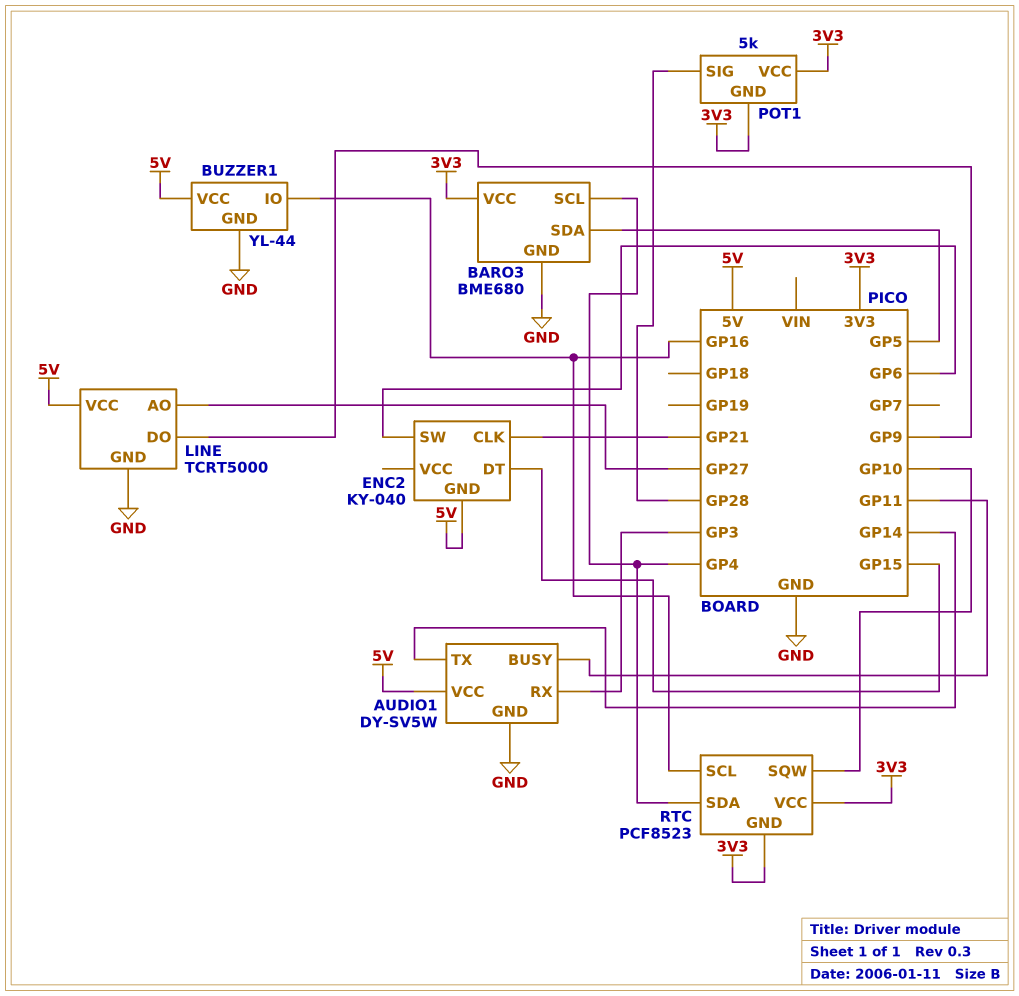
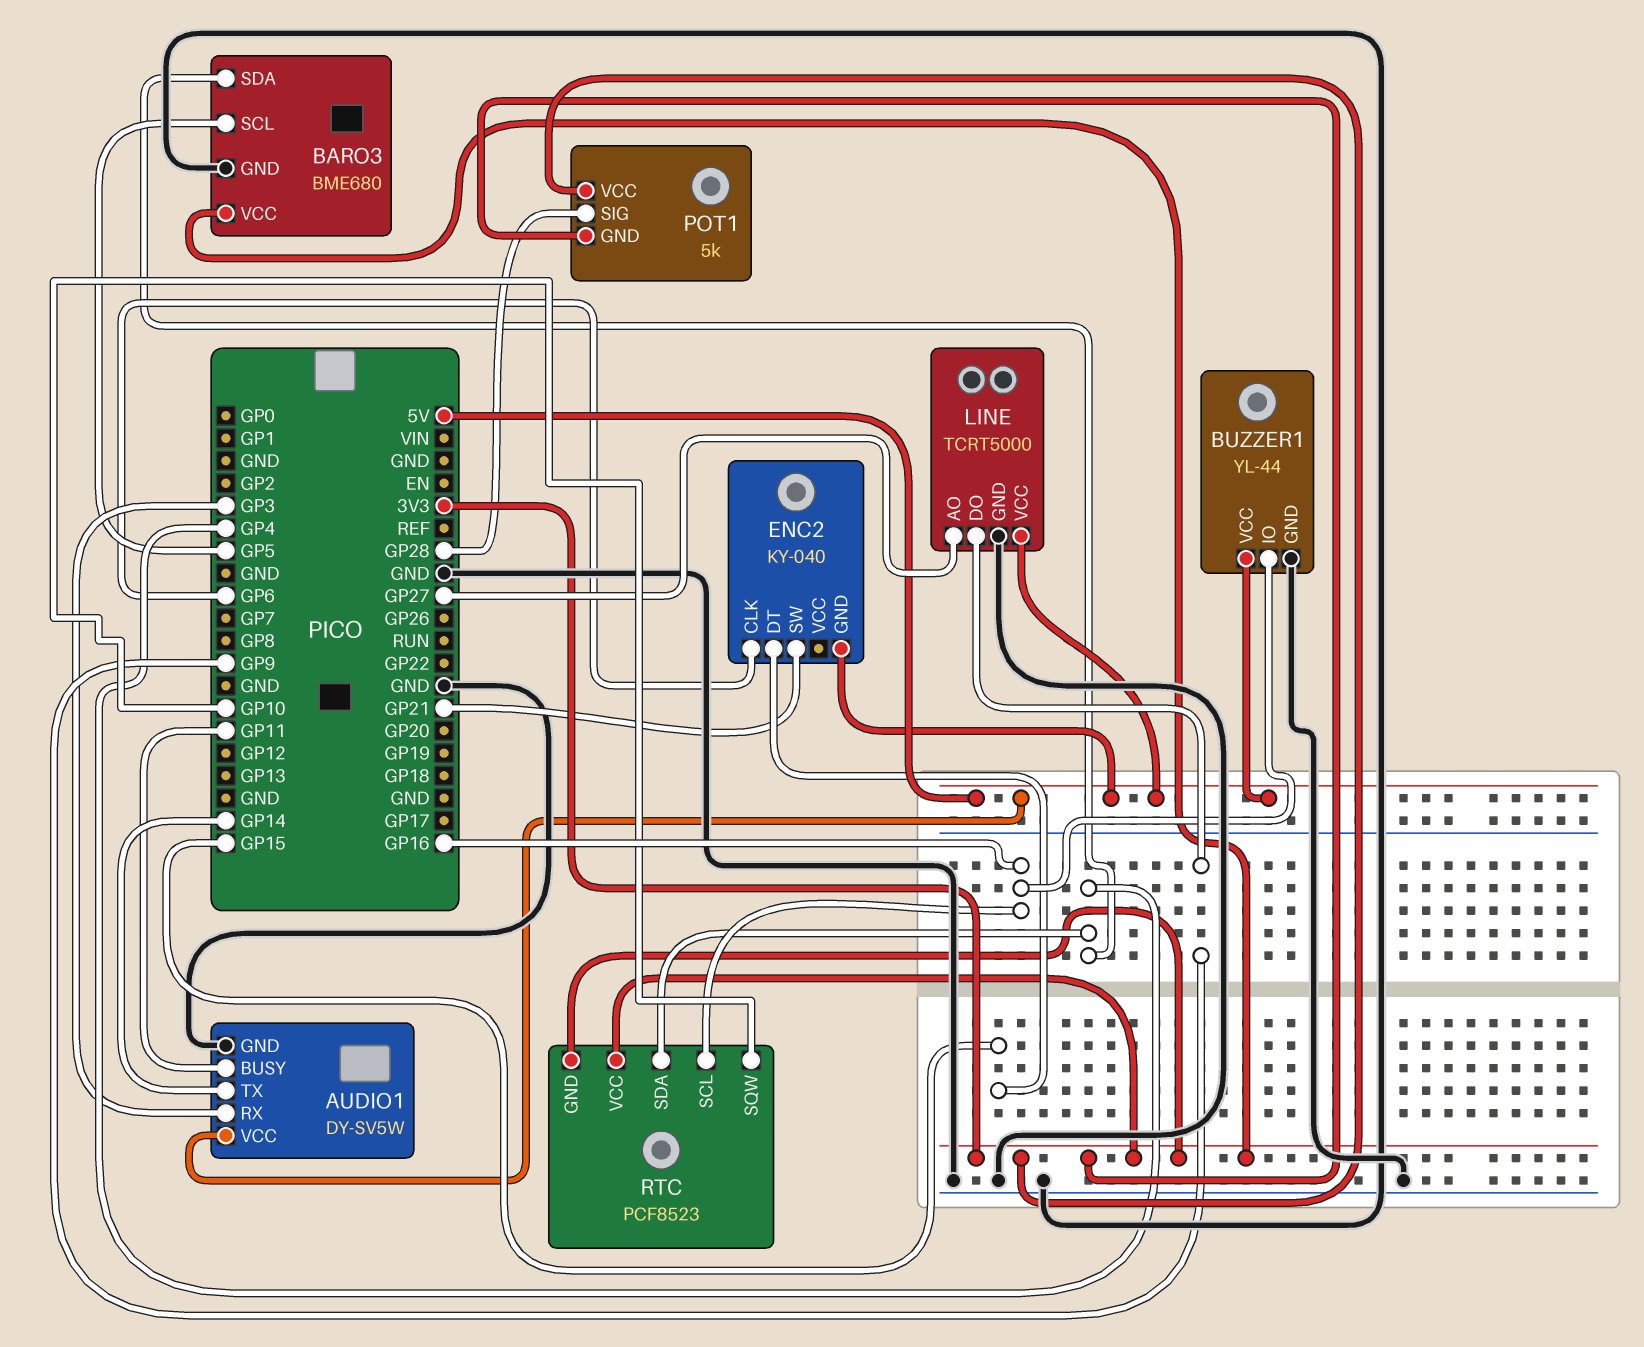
BARO3 pin SCL: GP4 -> GP5
BARO3 pin SDA: GP5 -> GP4
ENC2 pin CLK: GP21 -> GP6
ENC2 pin SW: GP6 -> GP21

